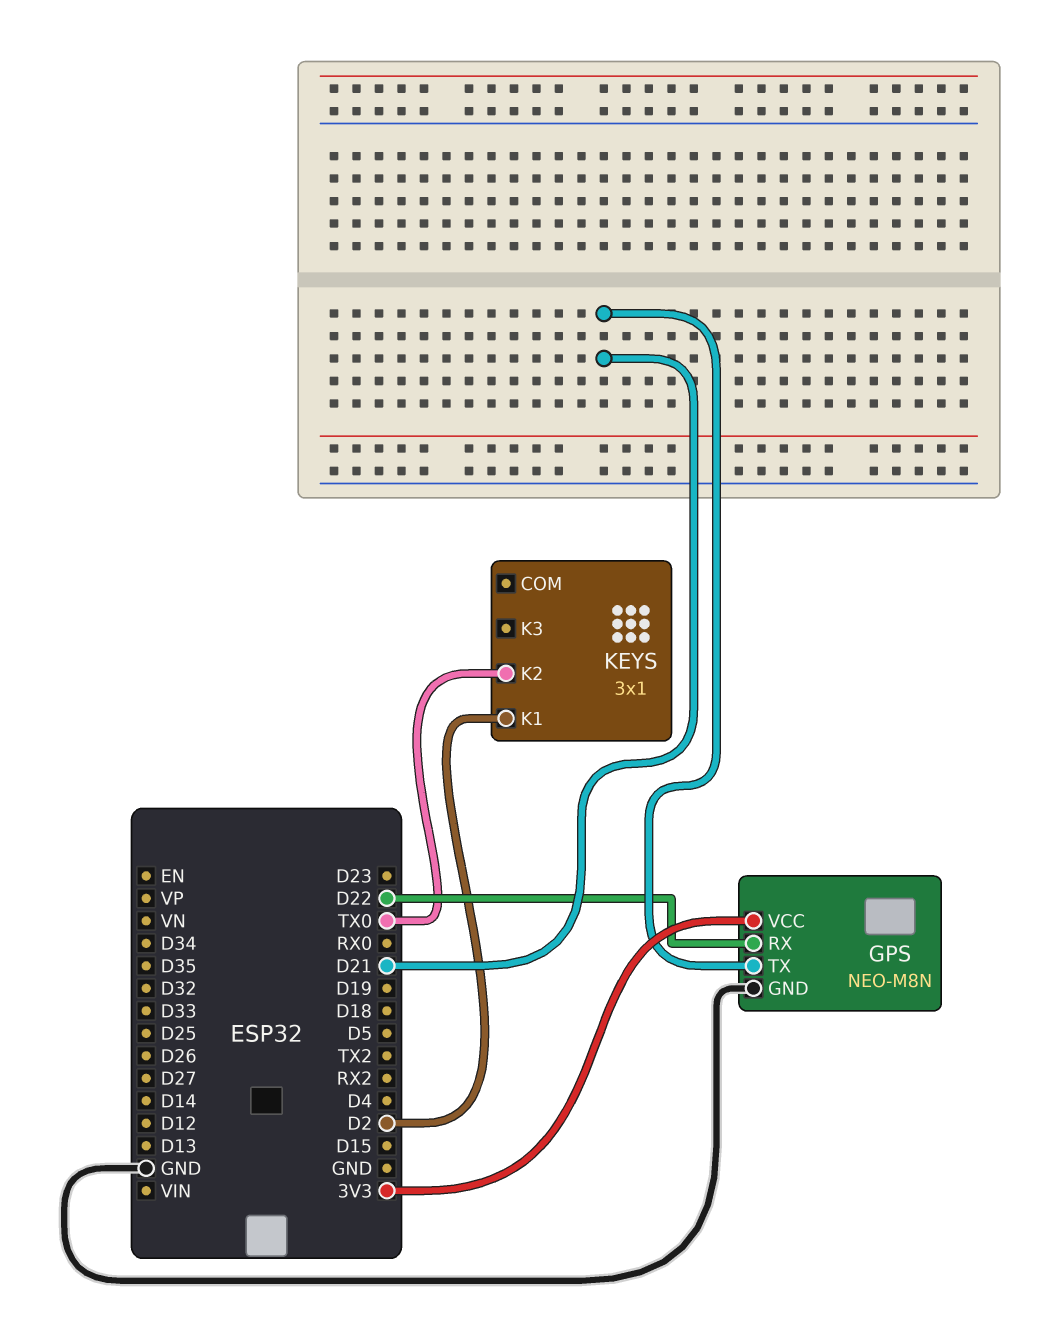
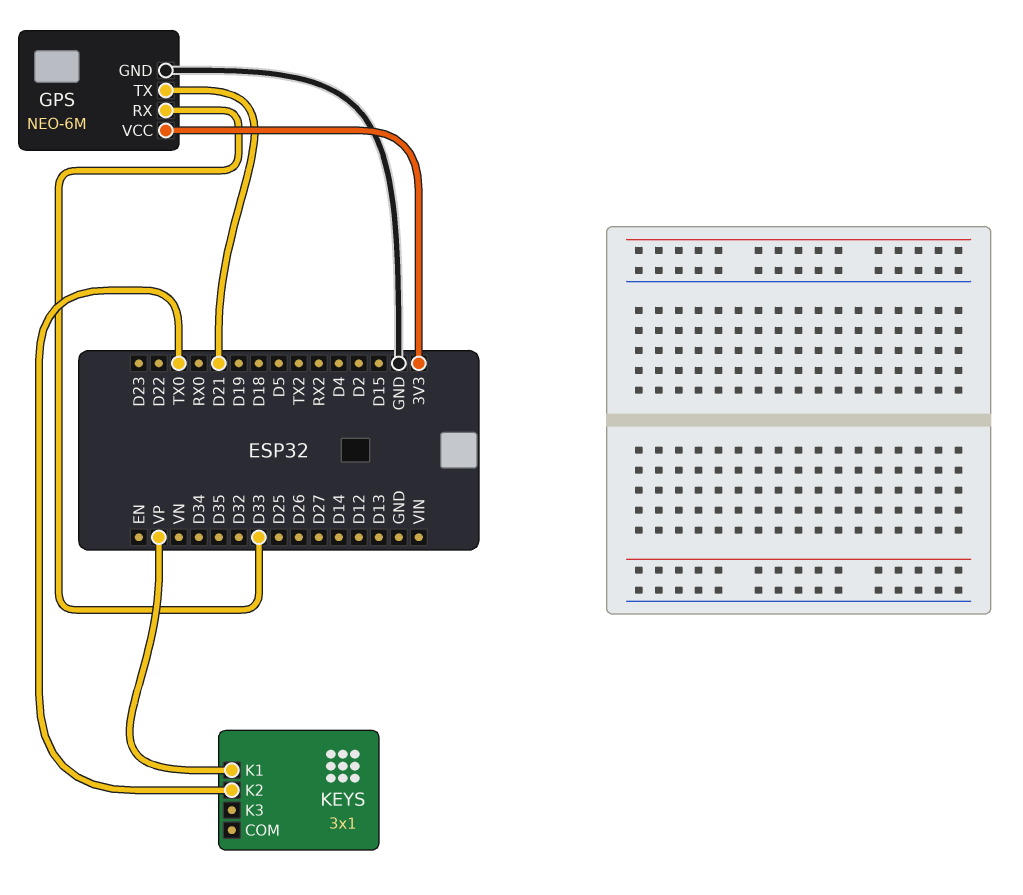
GPS: NEO-M8N -> NEO-6M
GPS pin RX: D22 -> D33
KEYS pin K1: D2 -> VP

